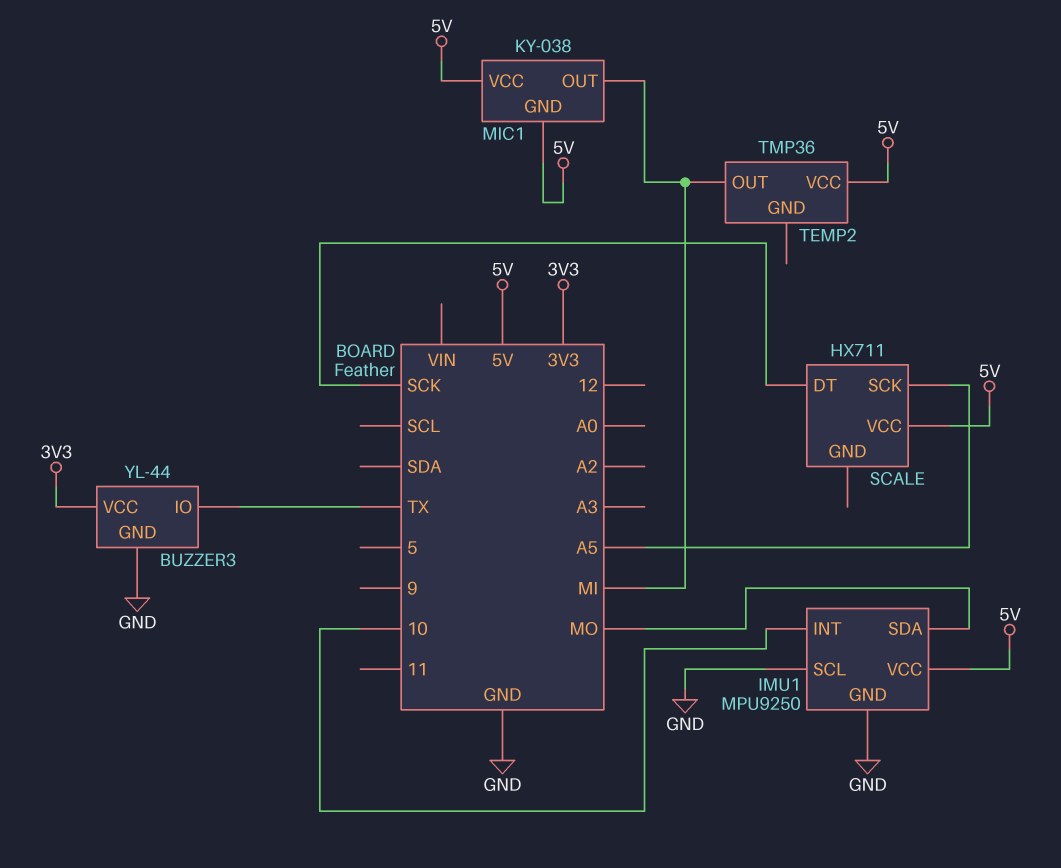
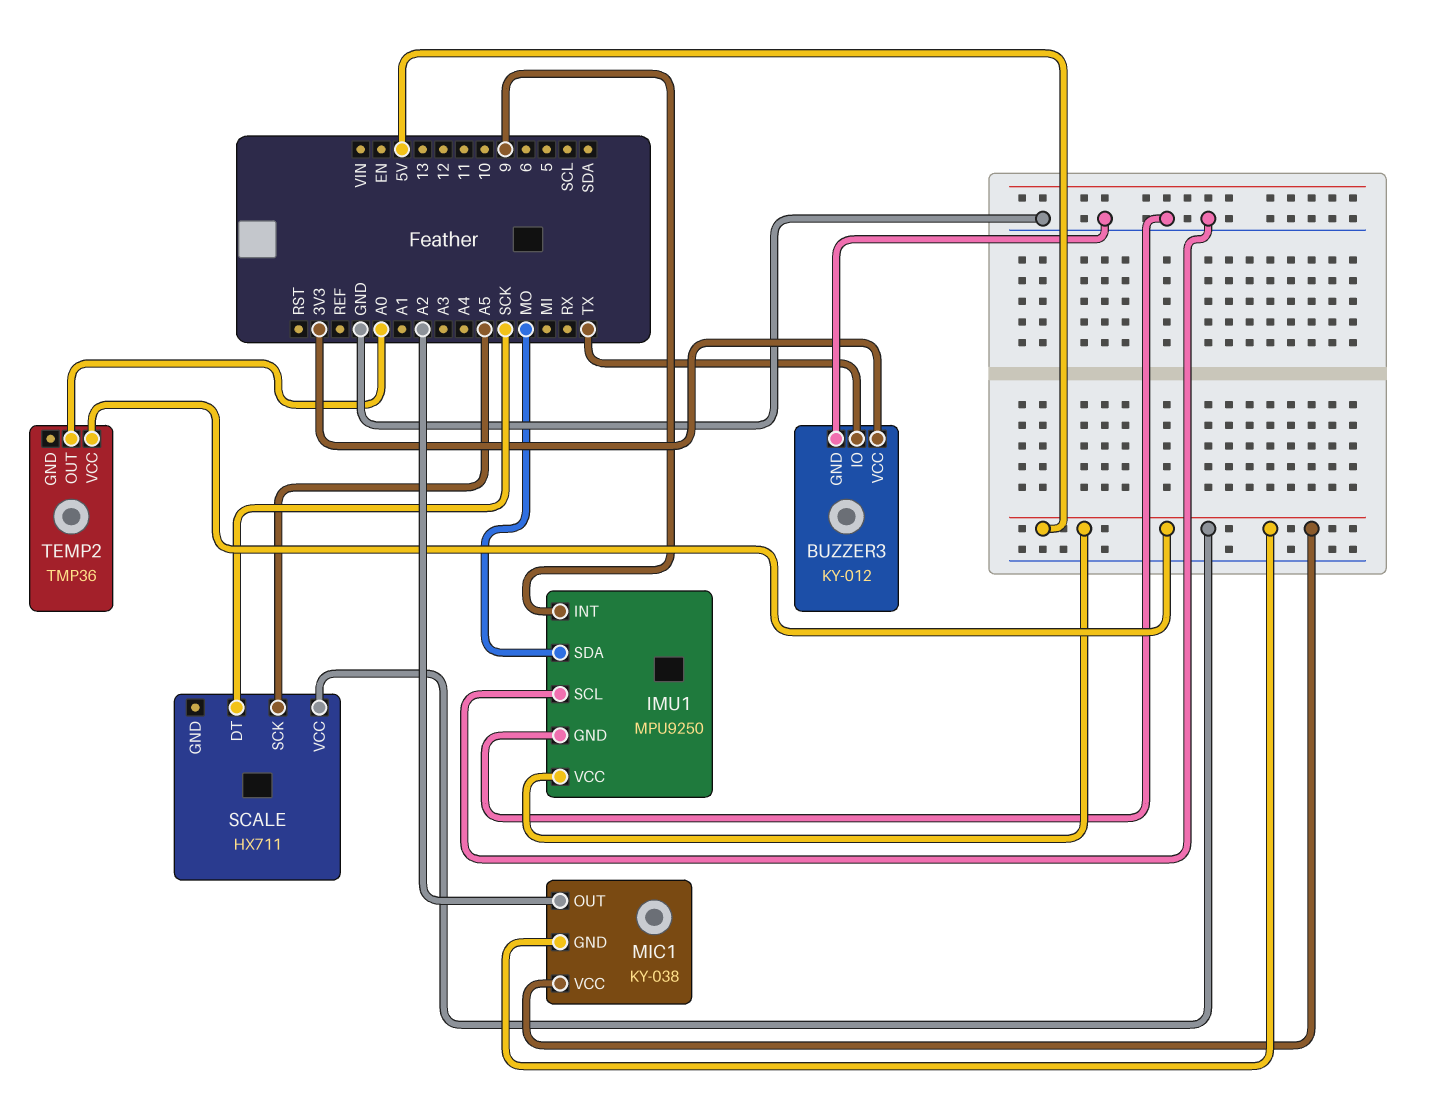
BUZZER3: YL-44 -> KY-012
IMU1 pin INT: 10 -> 9
MIC1 pin OUT: MI -> A2
TEMP2 pin OUT: MI -> A0

